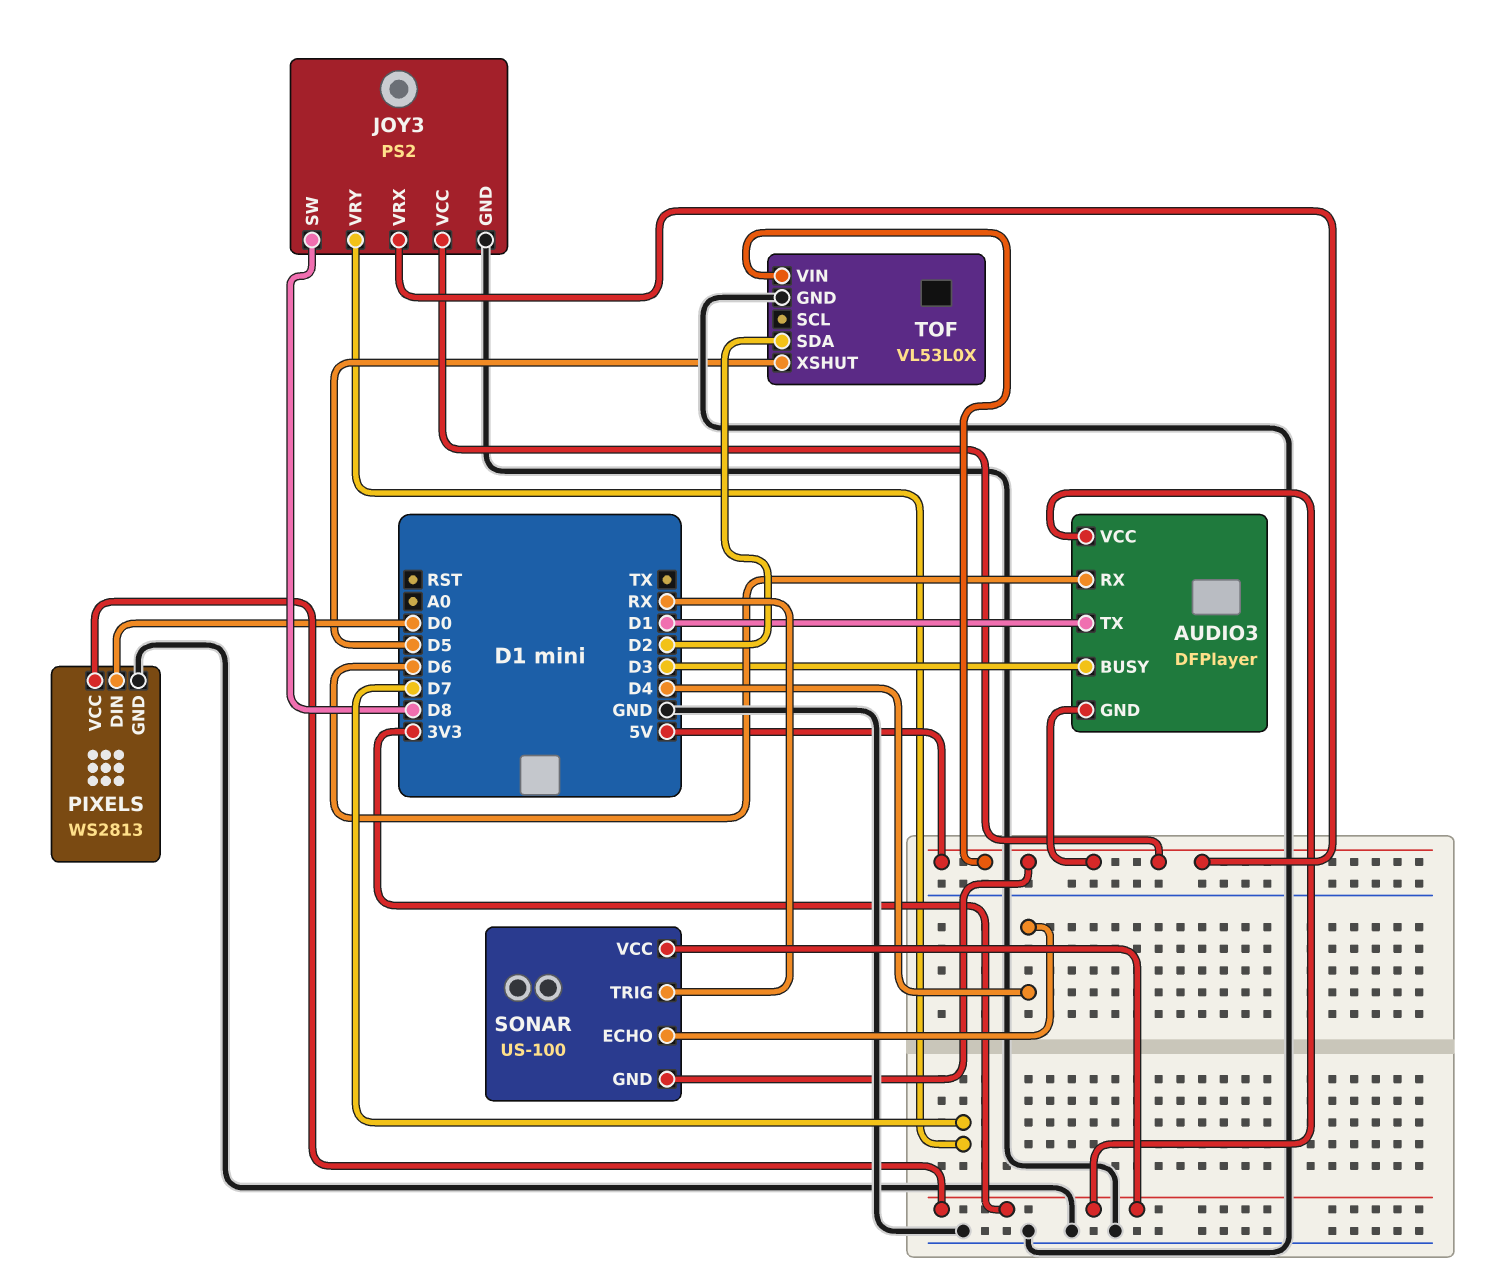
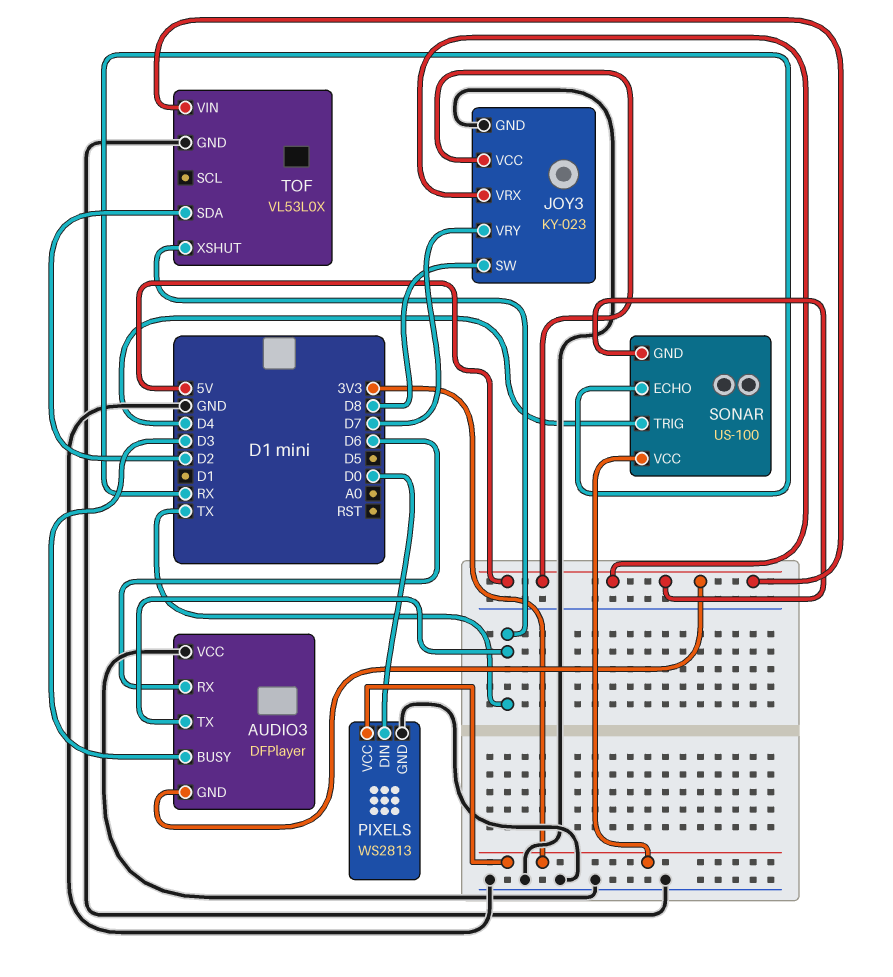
AUDIO3 pin TX: D1 -> TX
AUDIO3 pin VCC: 3V3 -> GND
JOY3: PS2 -> KY-023
SONAR pin ECHO: D4 -> RX
SONAR pin TRIG: RX -> D4
TOF pin XSHUT: D5 -> TX

